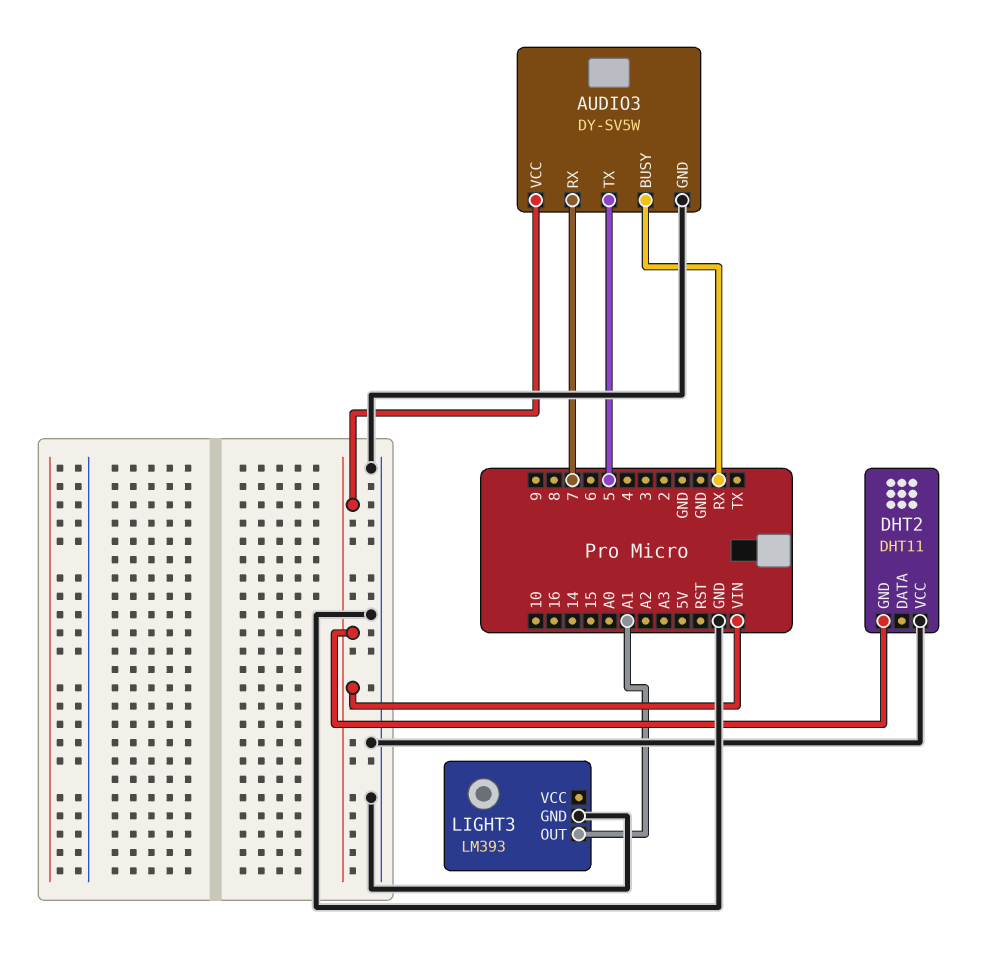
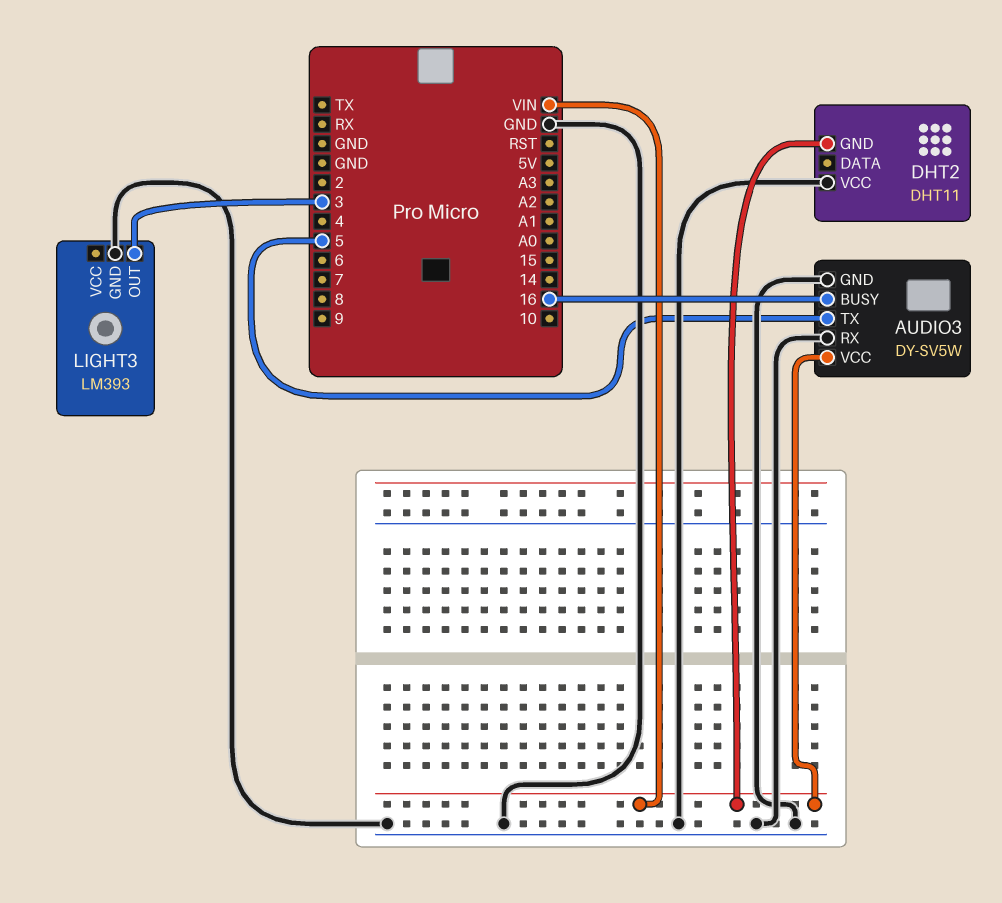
AUDIO3 pin BUSY: RX -> 16
AUDIO3 pin RX: 7 -> GND
LIGHT3 pin OUT: A1 -> 3

